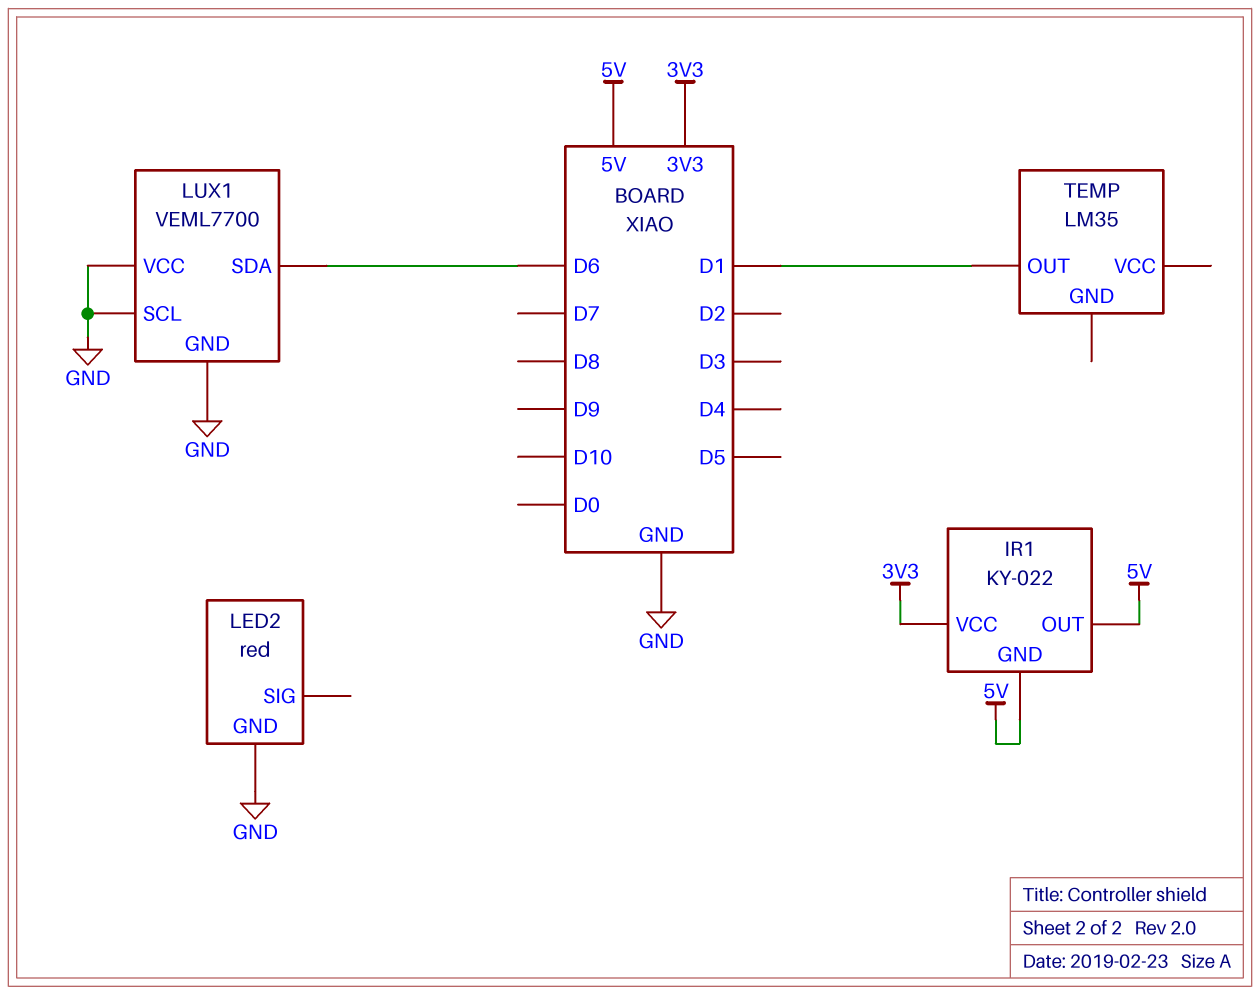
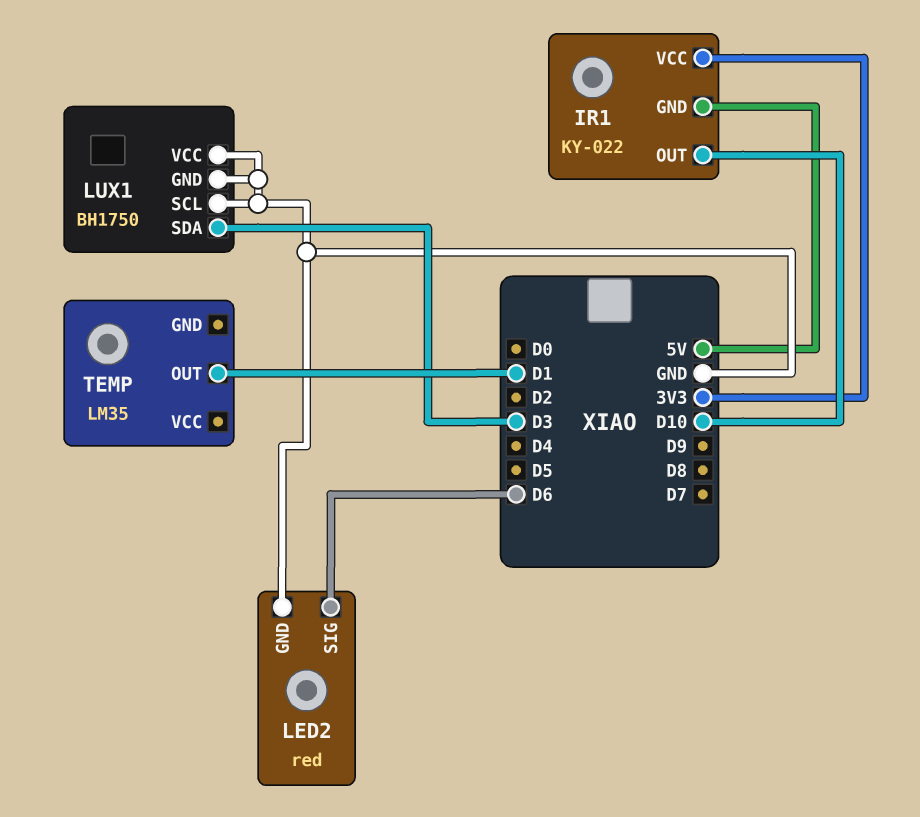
IR1 pin OUT: 5V -> D10
LED2 pin SIG: none -> D6
LUX1: VEML7700 -> BH1750
LUX1 pin SDA: D6 -> D3

